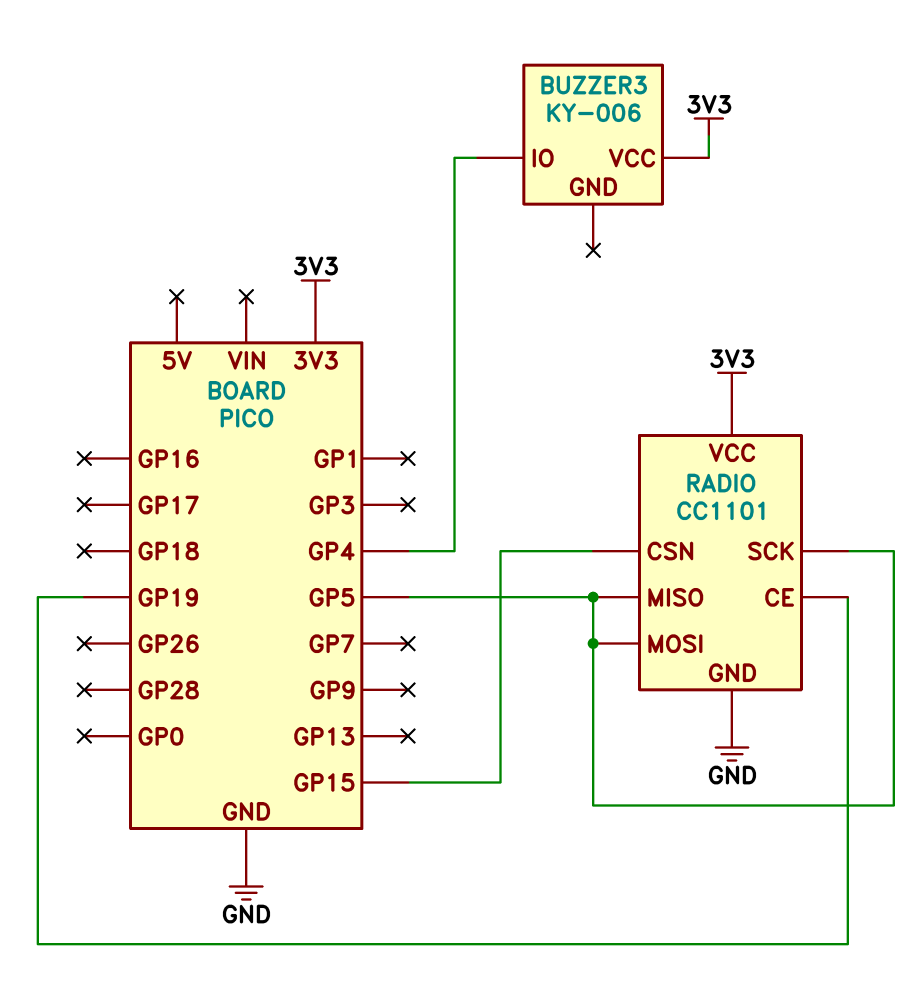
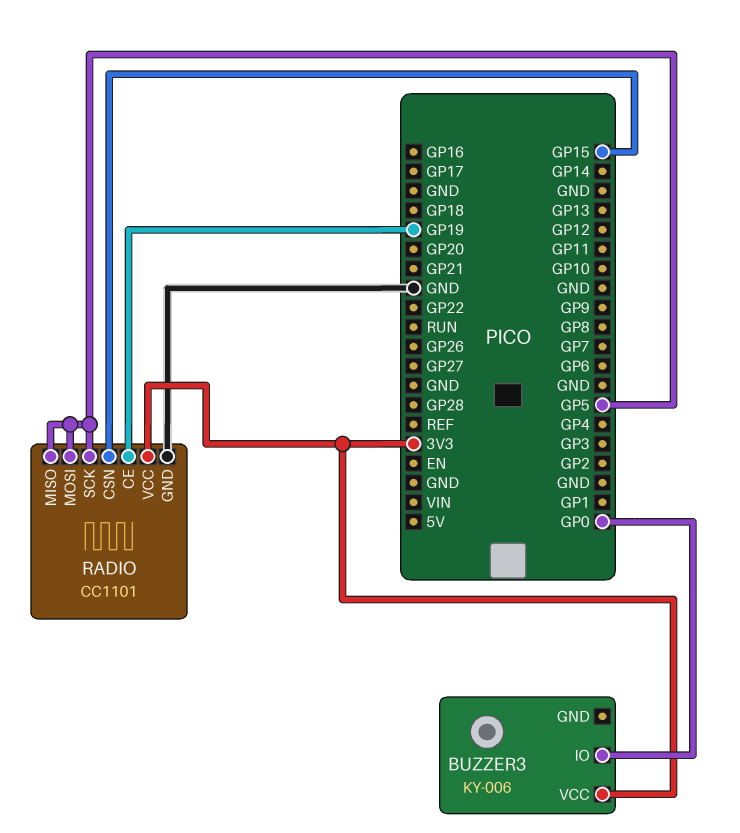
BUZZER3 pin IO: GP4 -> GP0

